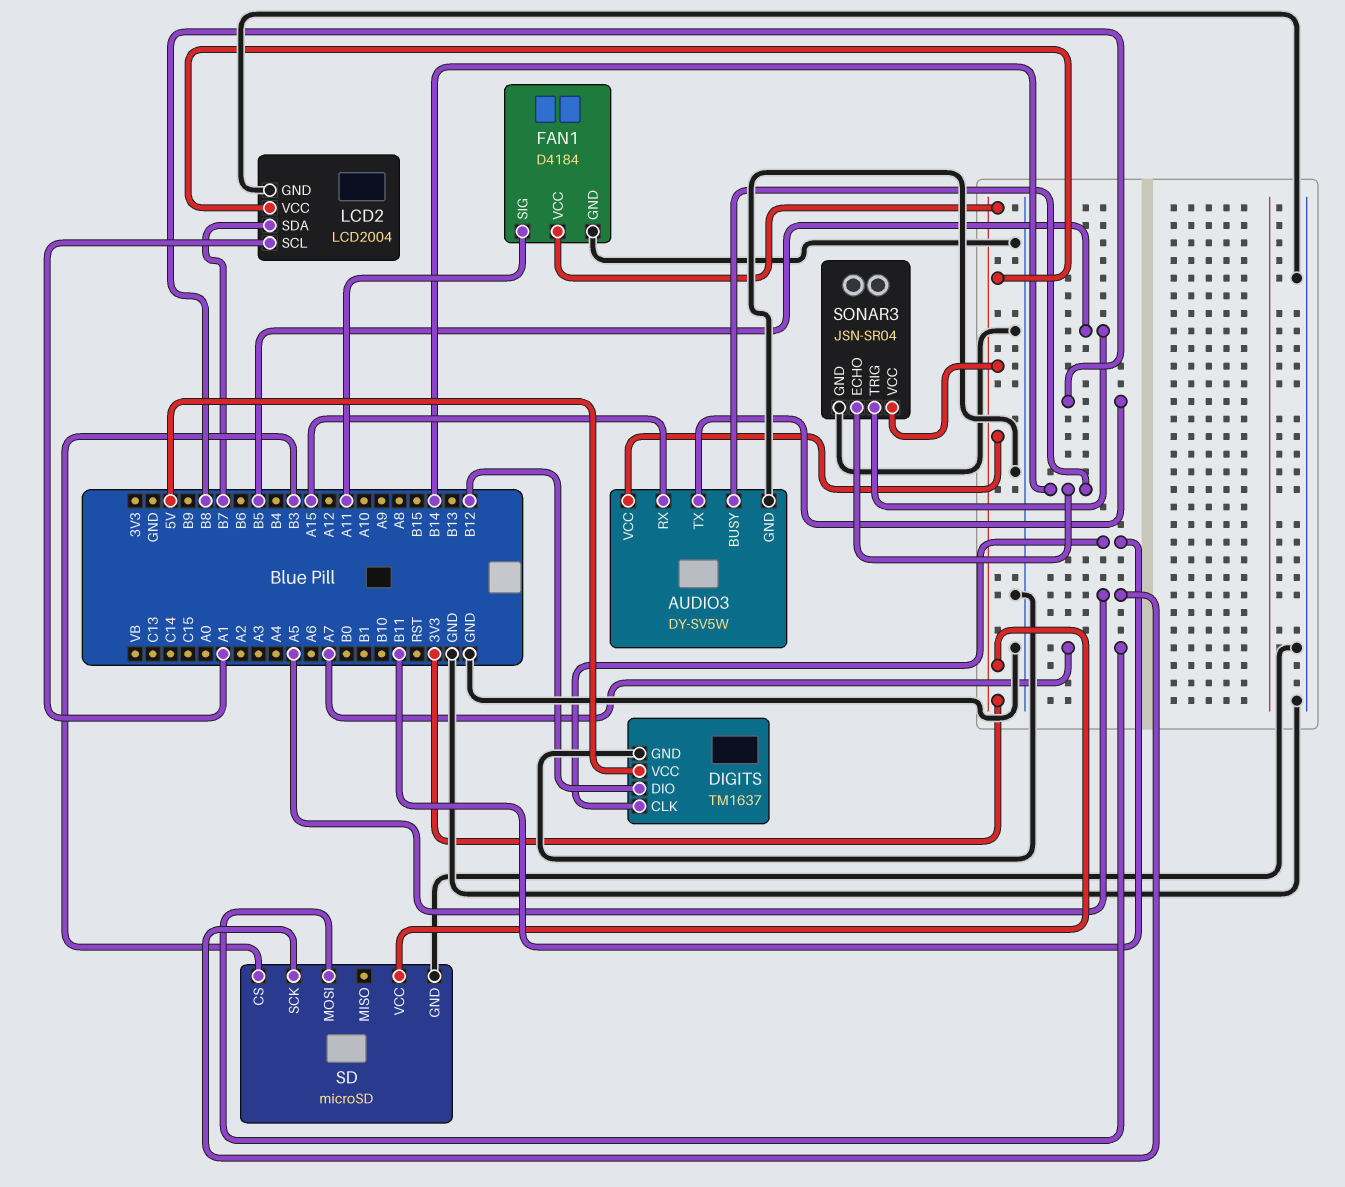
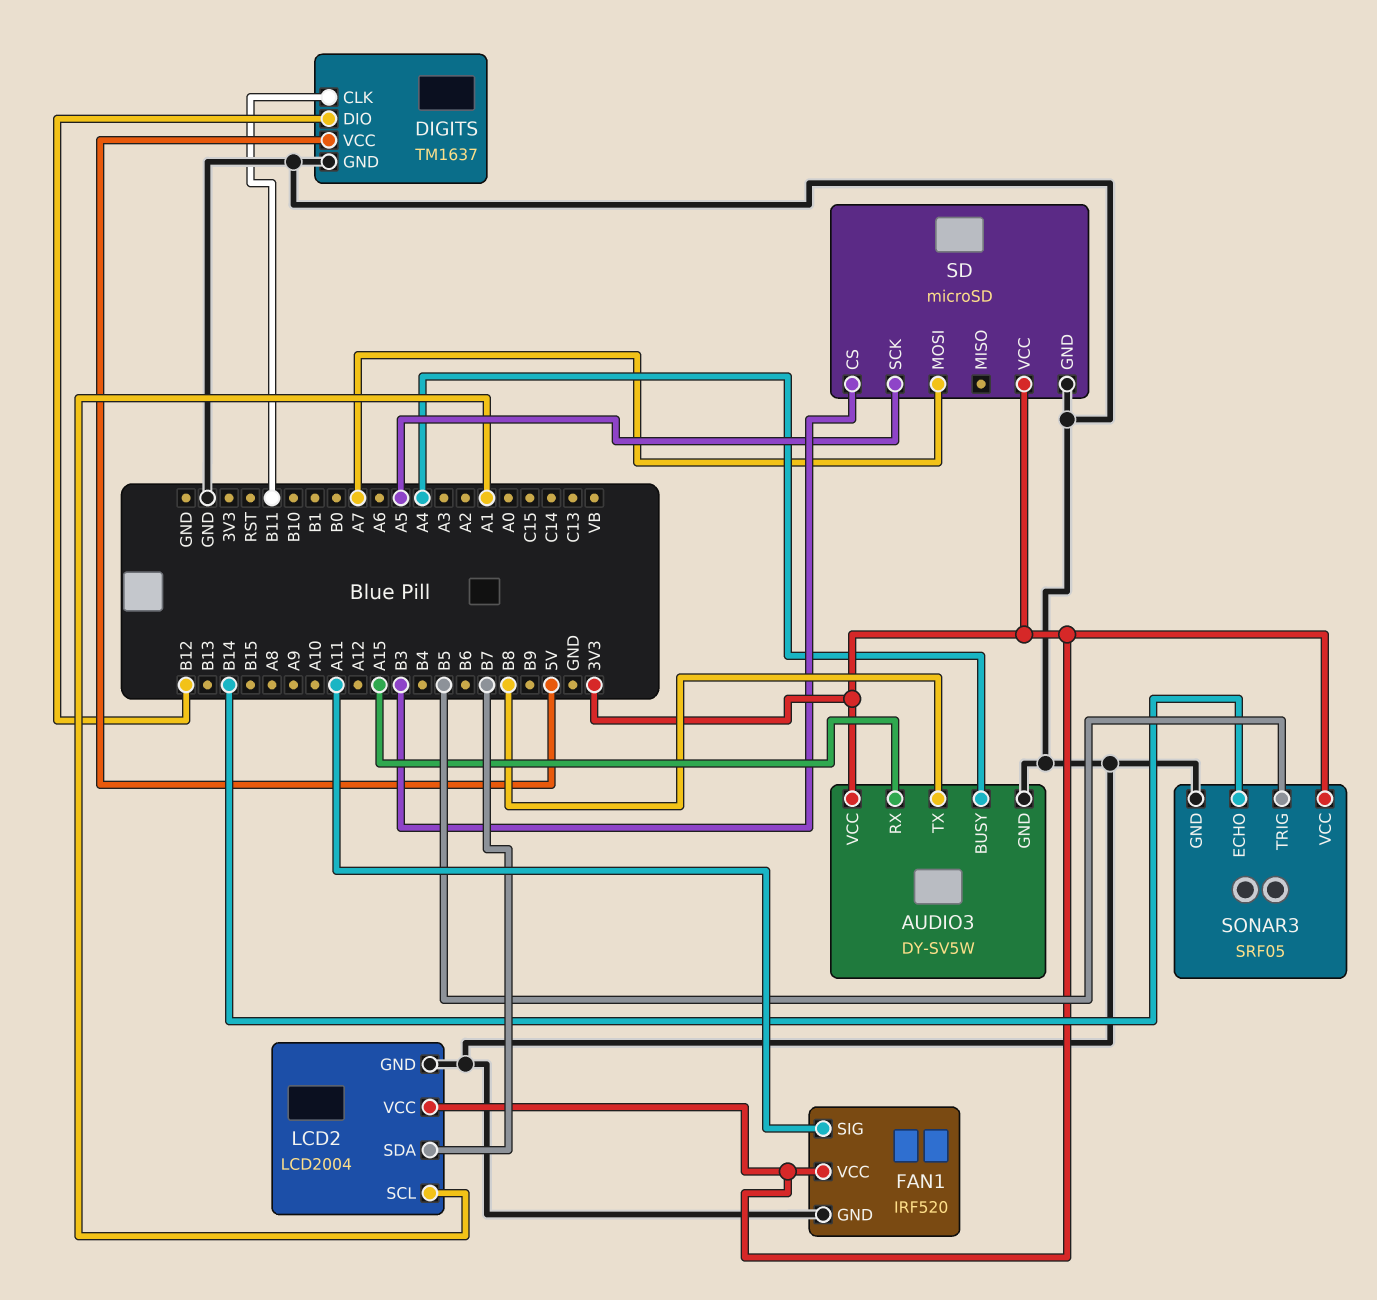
AUDIO3 pin BUSY: B14 -> A4
FAN1: D4184 -> IRF520
SONAR3: JSN-SR04 -> SRF05

